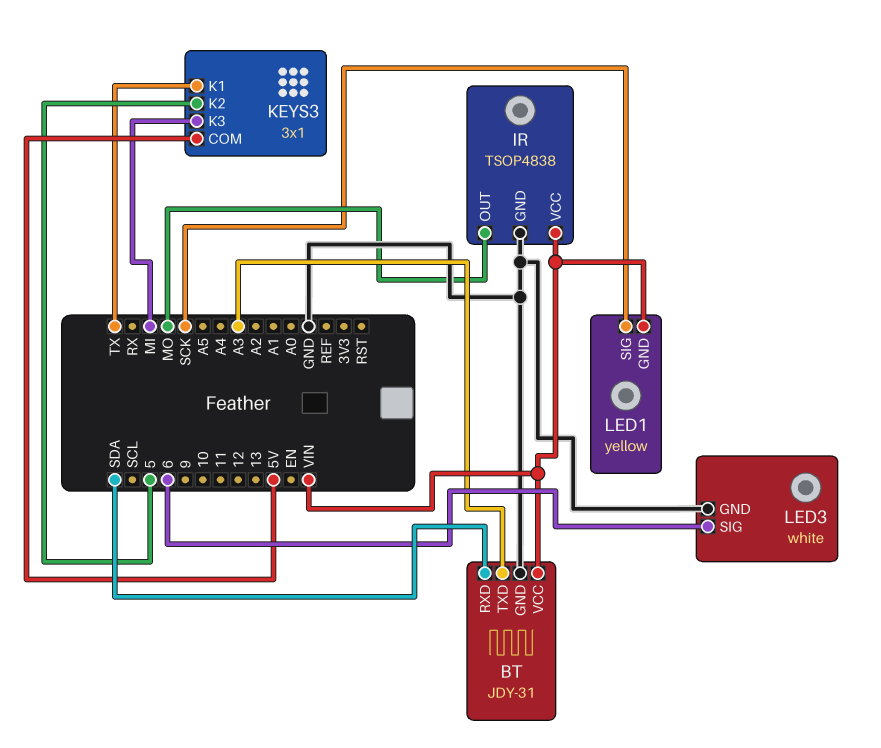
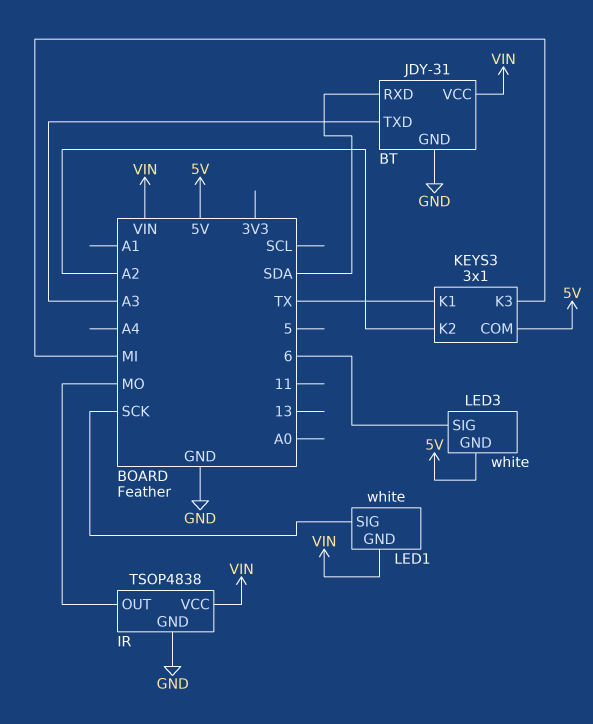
KEYS3 pin K2: 5 -> A2
LED1: yellow -> white
LED3 pin GND: GND -> 5V

